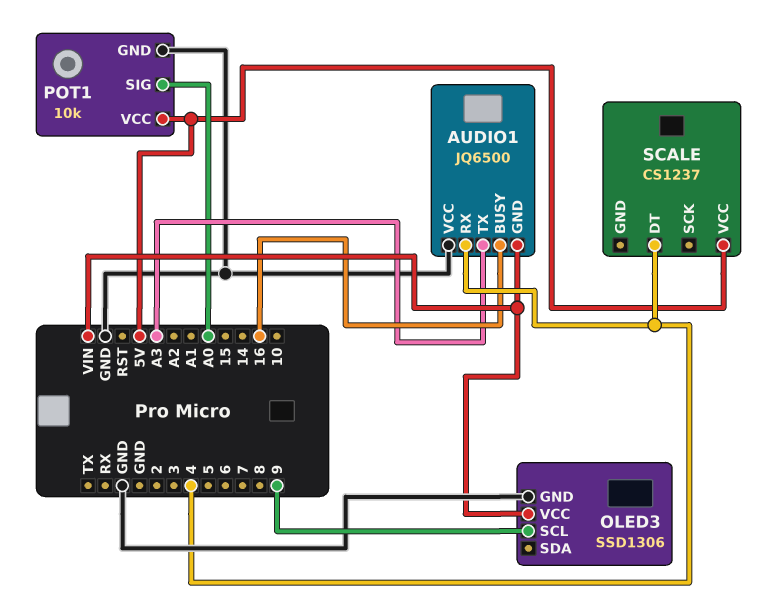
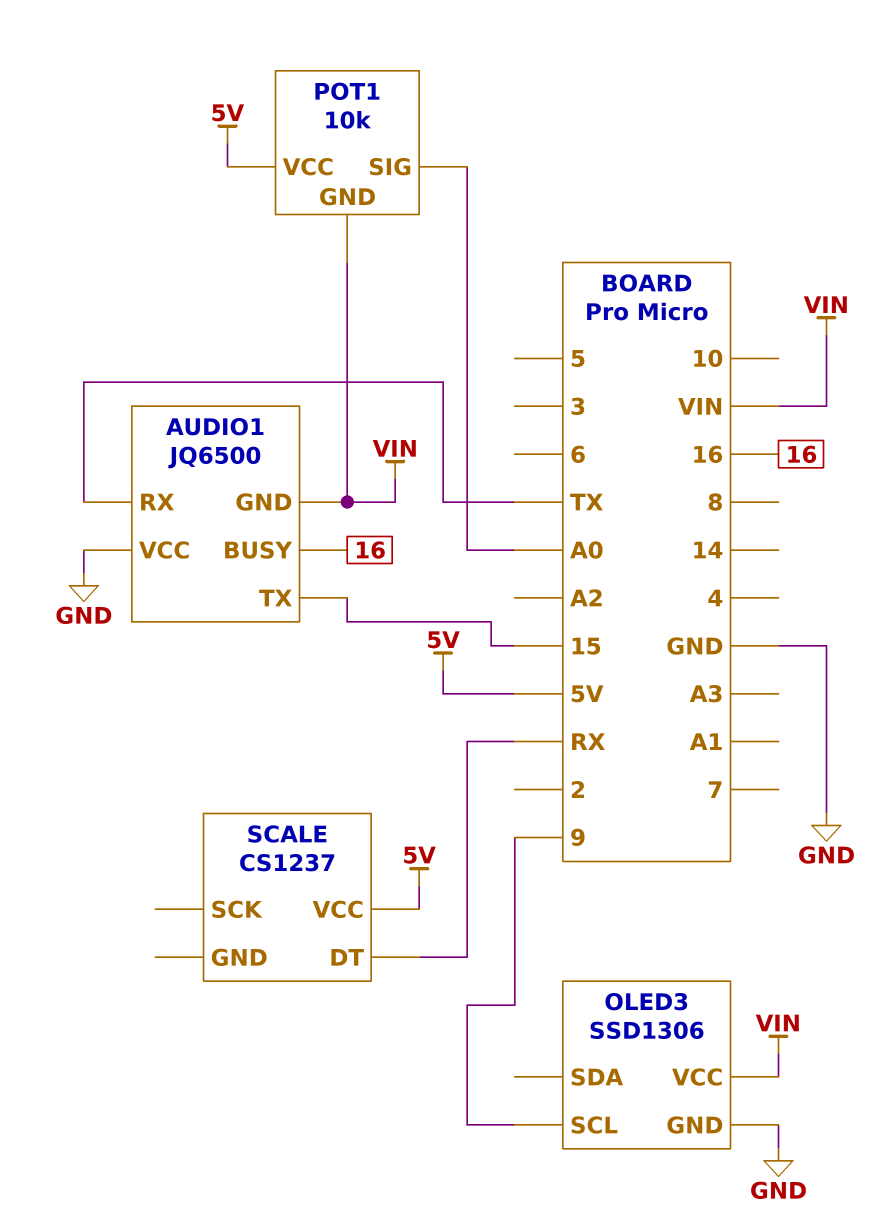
AUDIO1 pin RX: 4 -> TX
AUDIO1 pin TX: A3 -> 15
POT1 pin GND: GND -> VIN
SCALE pin DT: 4 -> RX

